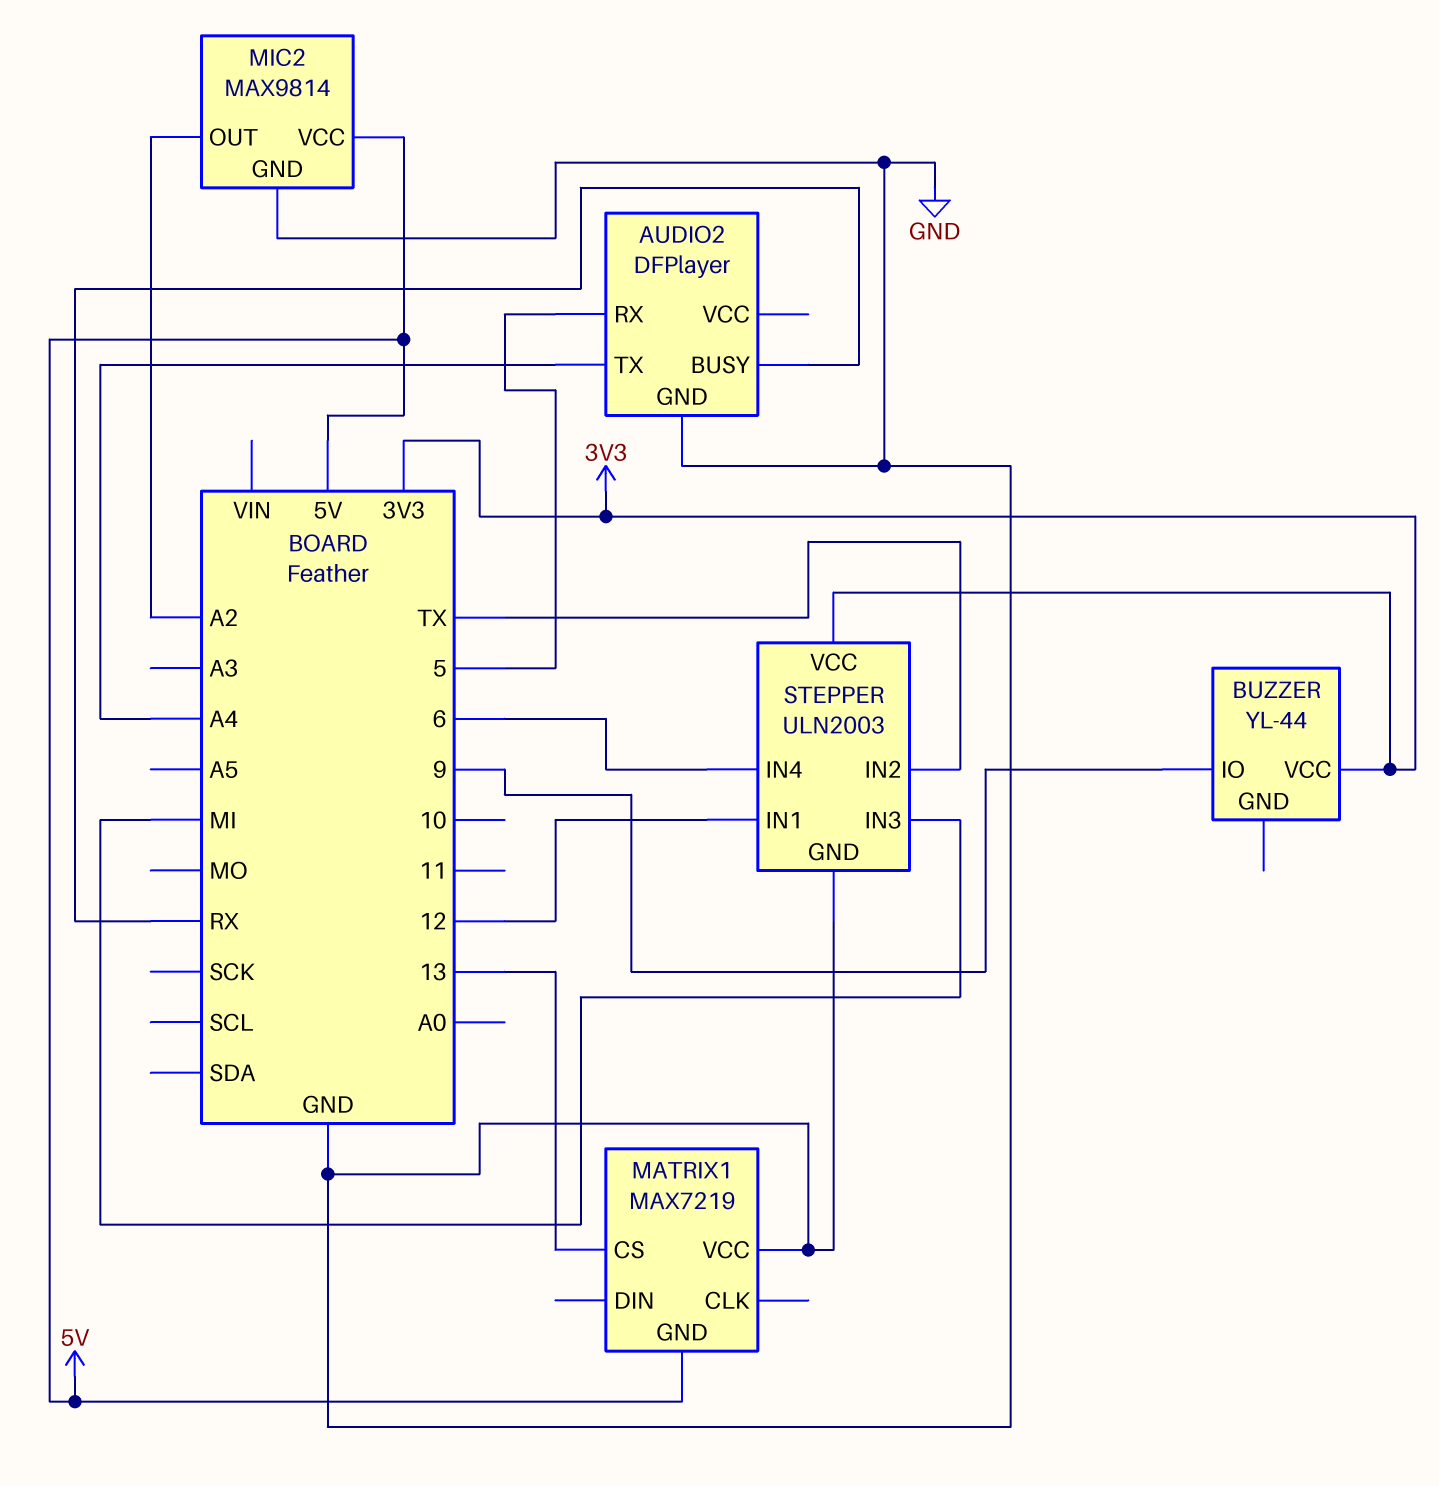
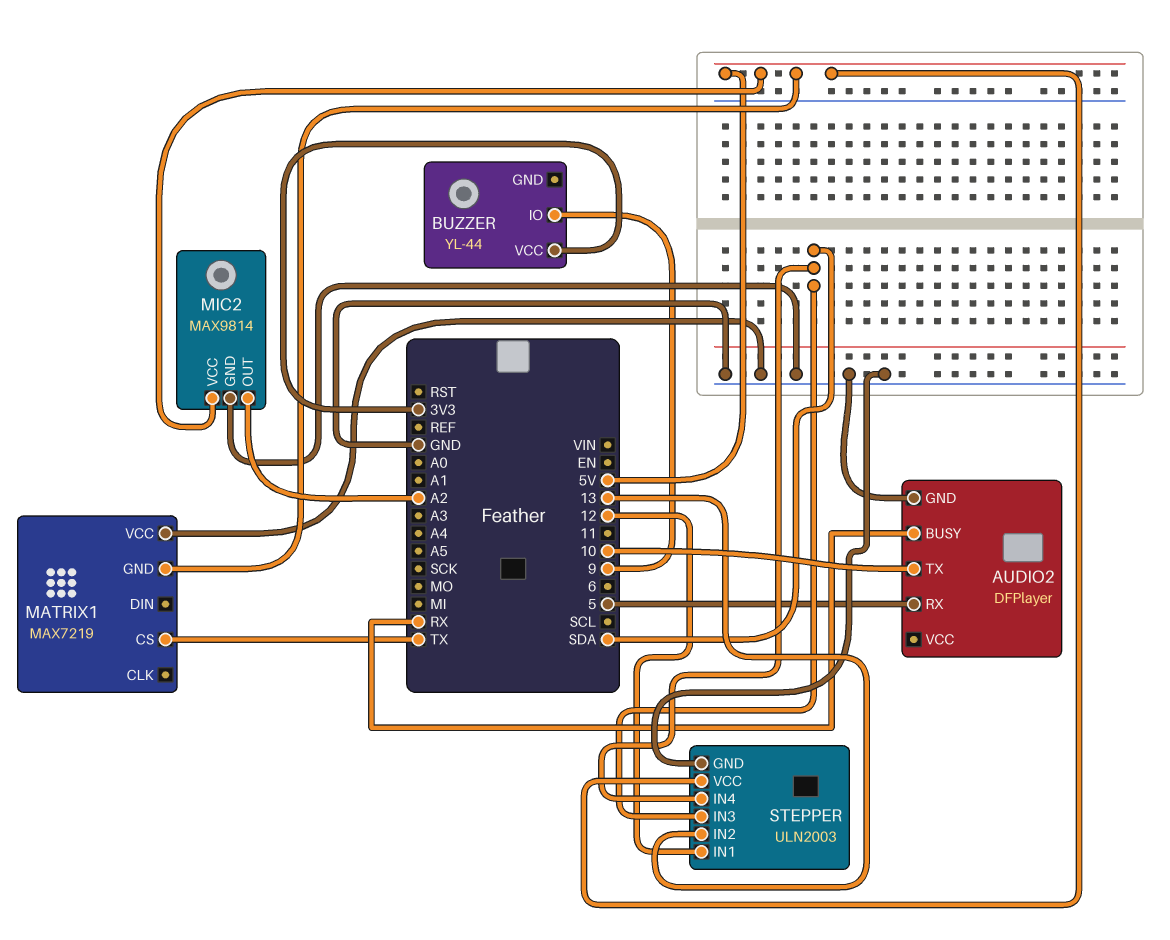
AUDIO2 pin TX: A4 -> 10
MATRIX1 pin CS: 13 -> TX
STEPPER pin IN2: TX -> 13
STEPPER pin IN3: MI -> SDA
STEPPER pin IN4: 6 -> SDA
STEPPER pin VCC: 3V3 -> 5V

